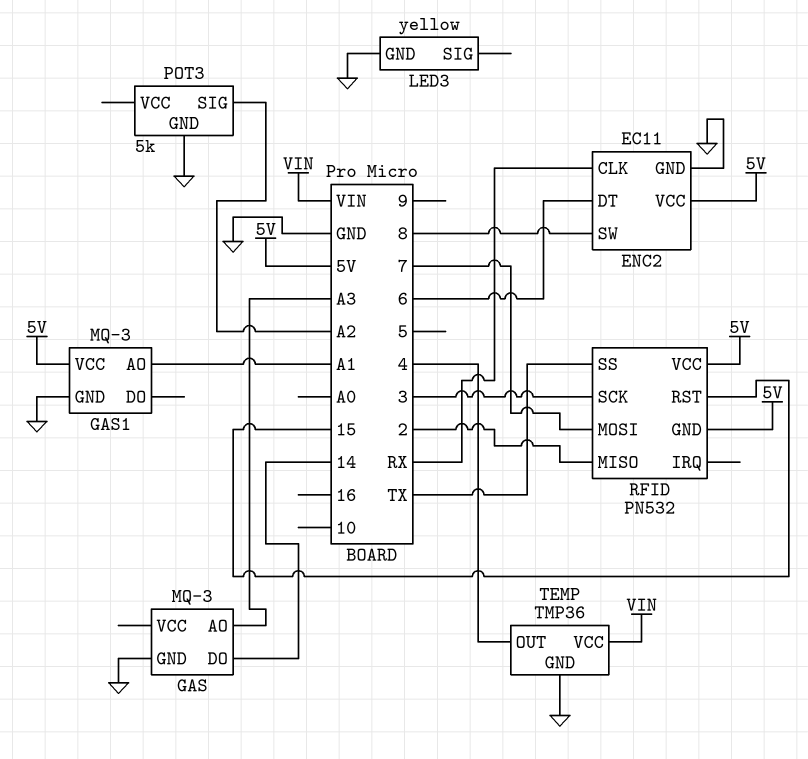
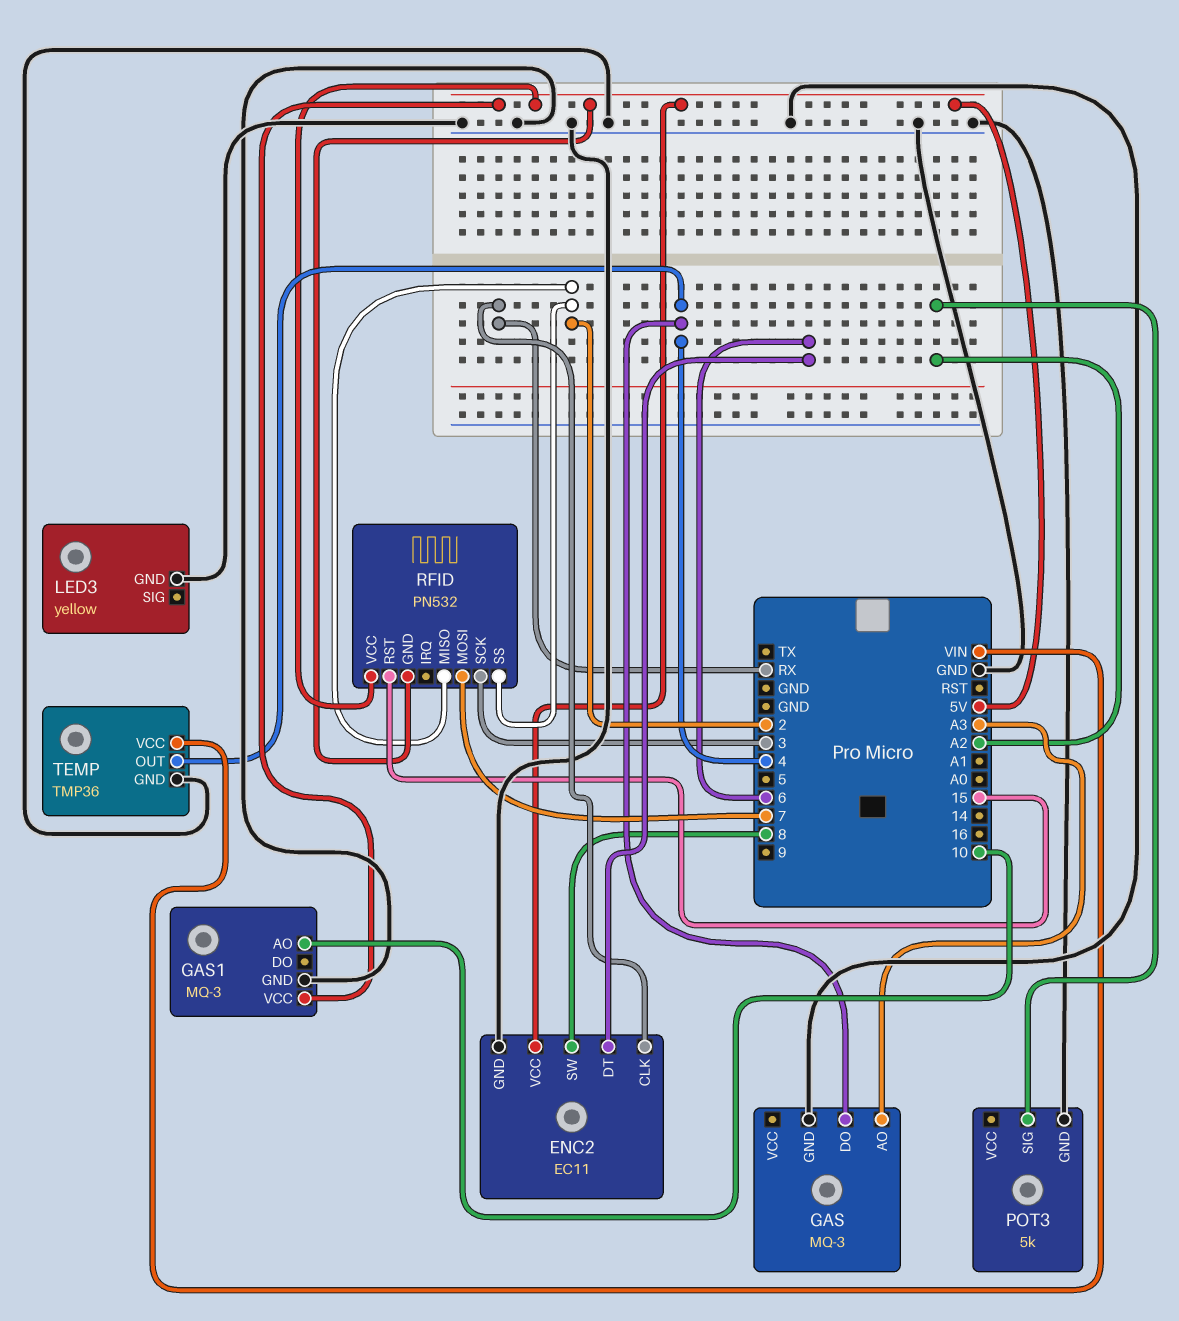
GAS pin DO: 14 -> 4
GAS1 pin AO: A1 -> 10
RFID pin SS: TX -> 2

